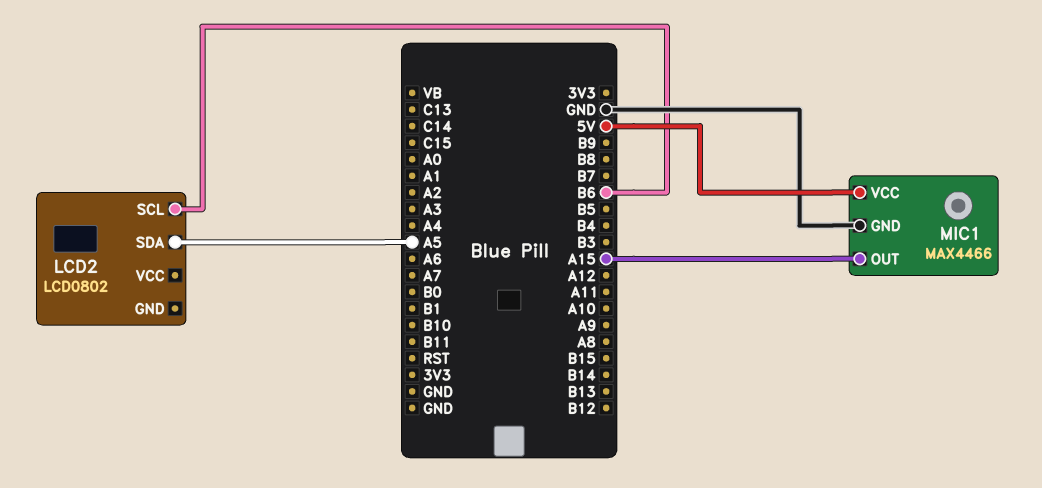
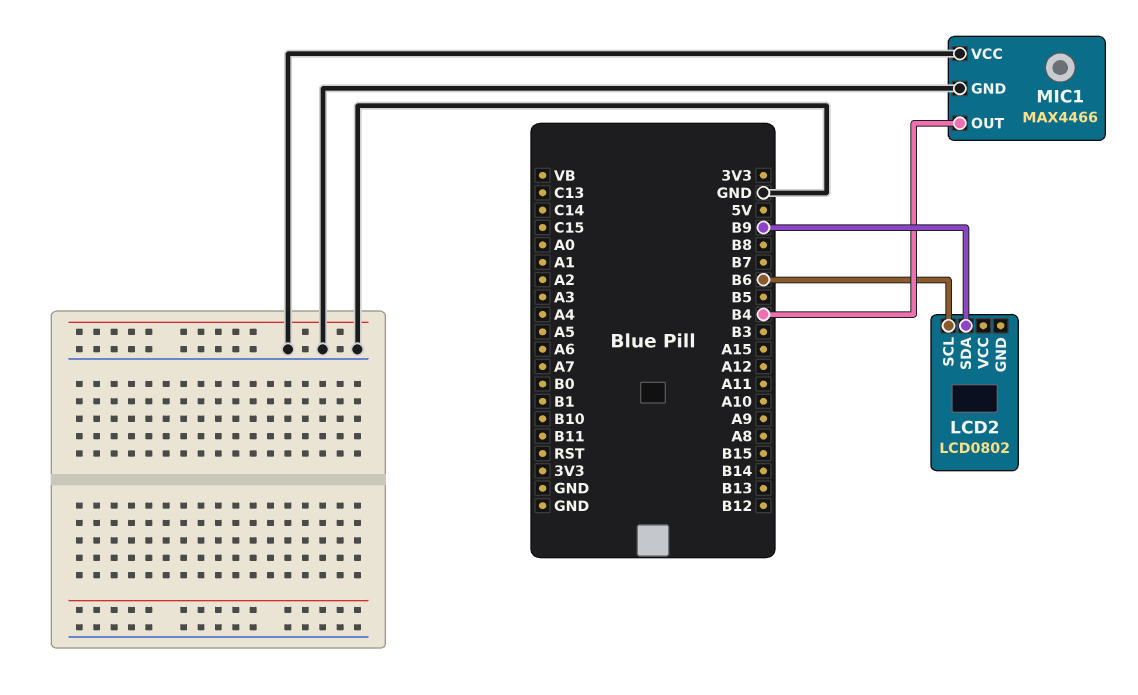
LCD2 pin SDA: A5 -> B9
MIC1 pin OUT: A15 -> B4
MIC1 pin VCC: 5V -> GND

